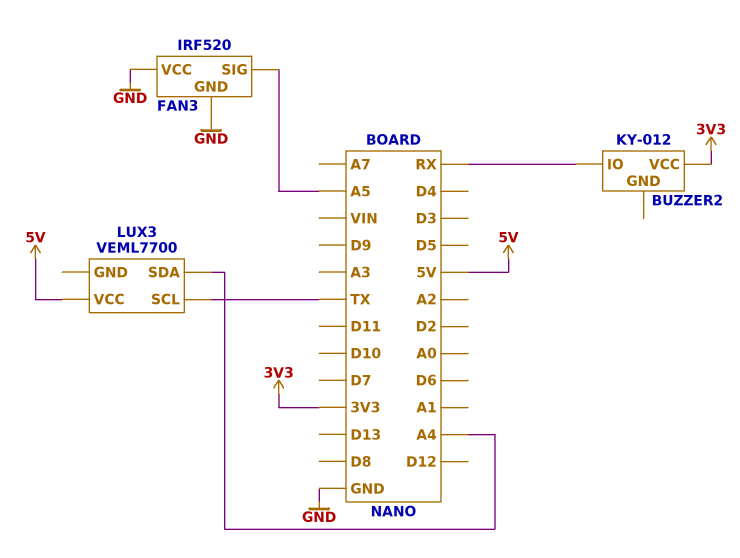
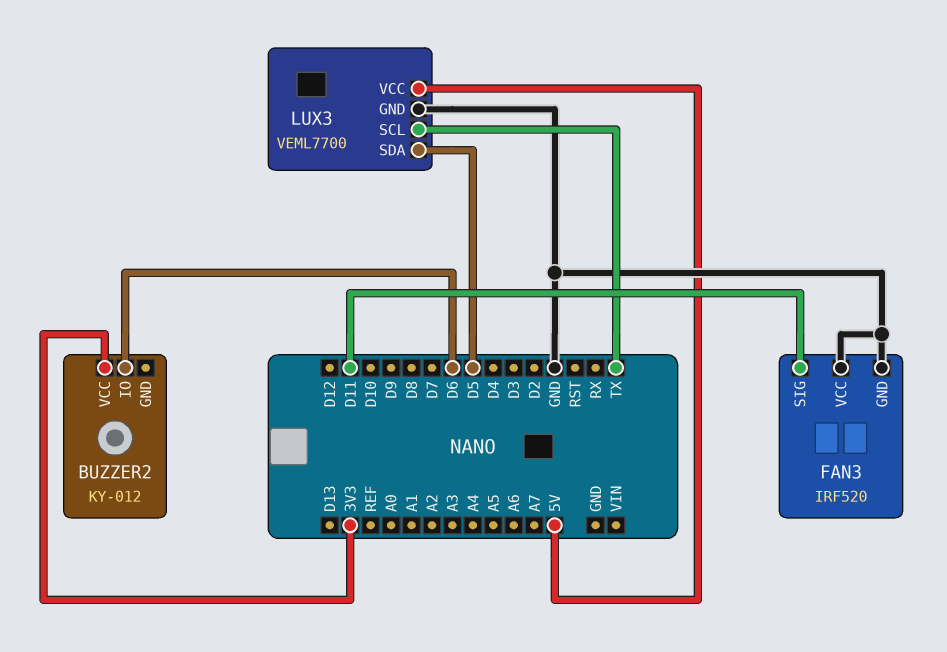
BUZZER2 pin IO: RX -> D6
FAN3 pin SIG: A5 -> D11
LUX3 pin GND: none -> GND
LUX3 pin SDA: A4 -> D5

